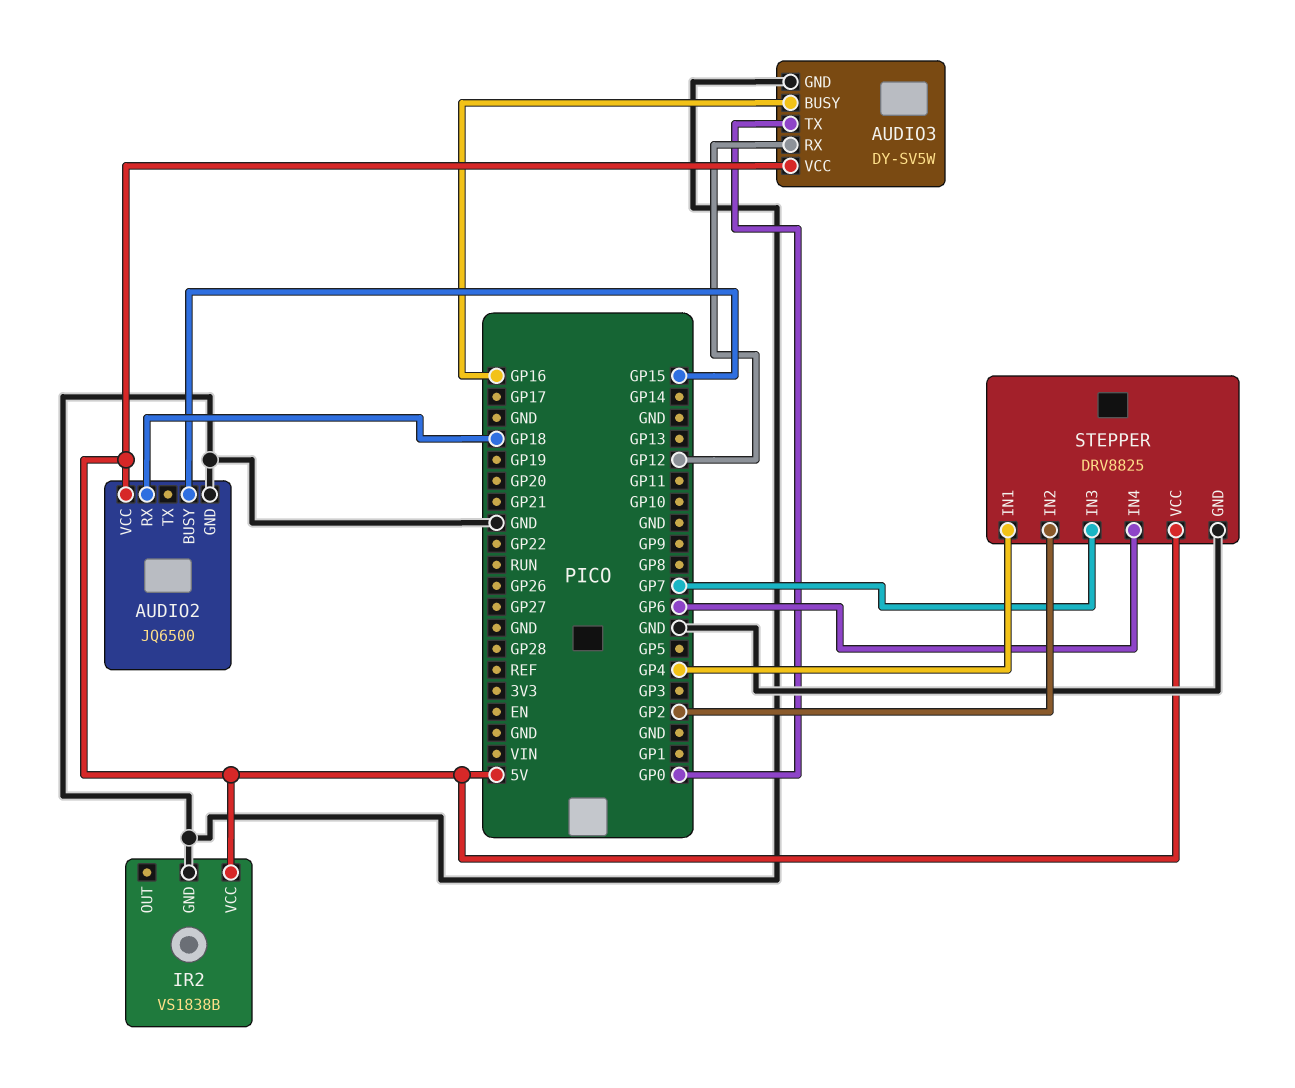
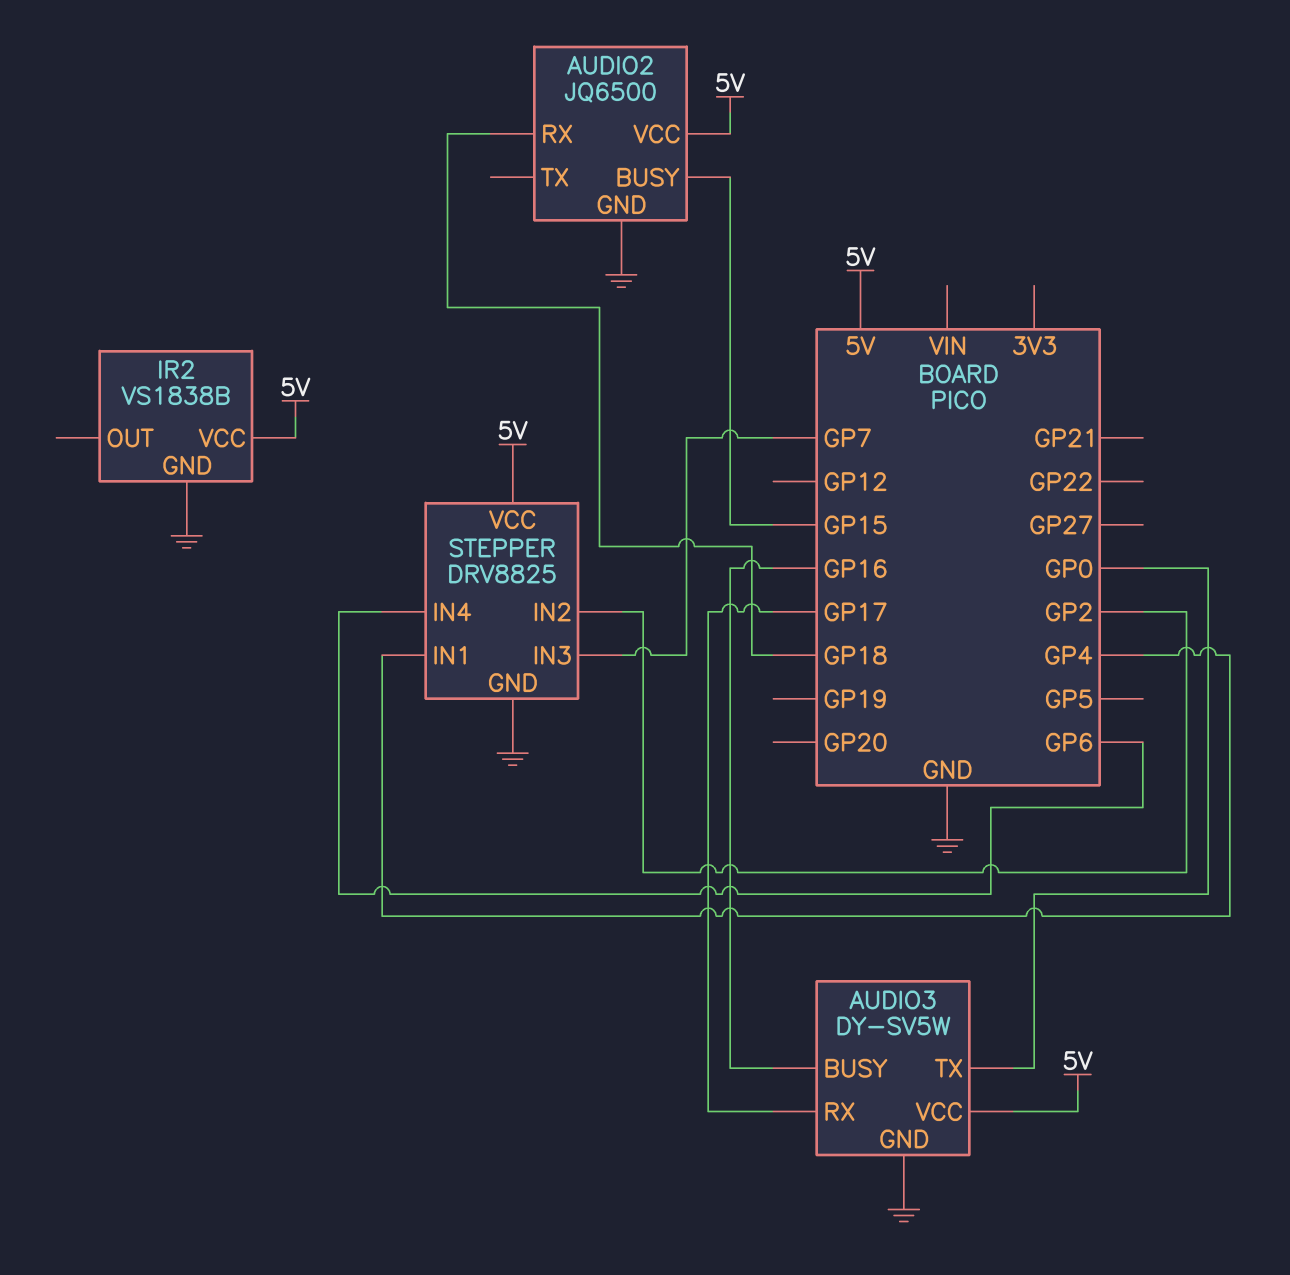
AUDIO3 pin RX: GP12 -> GP17

